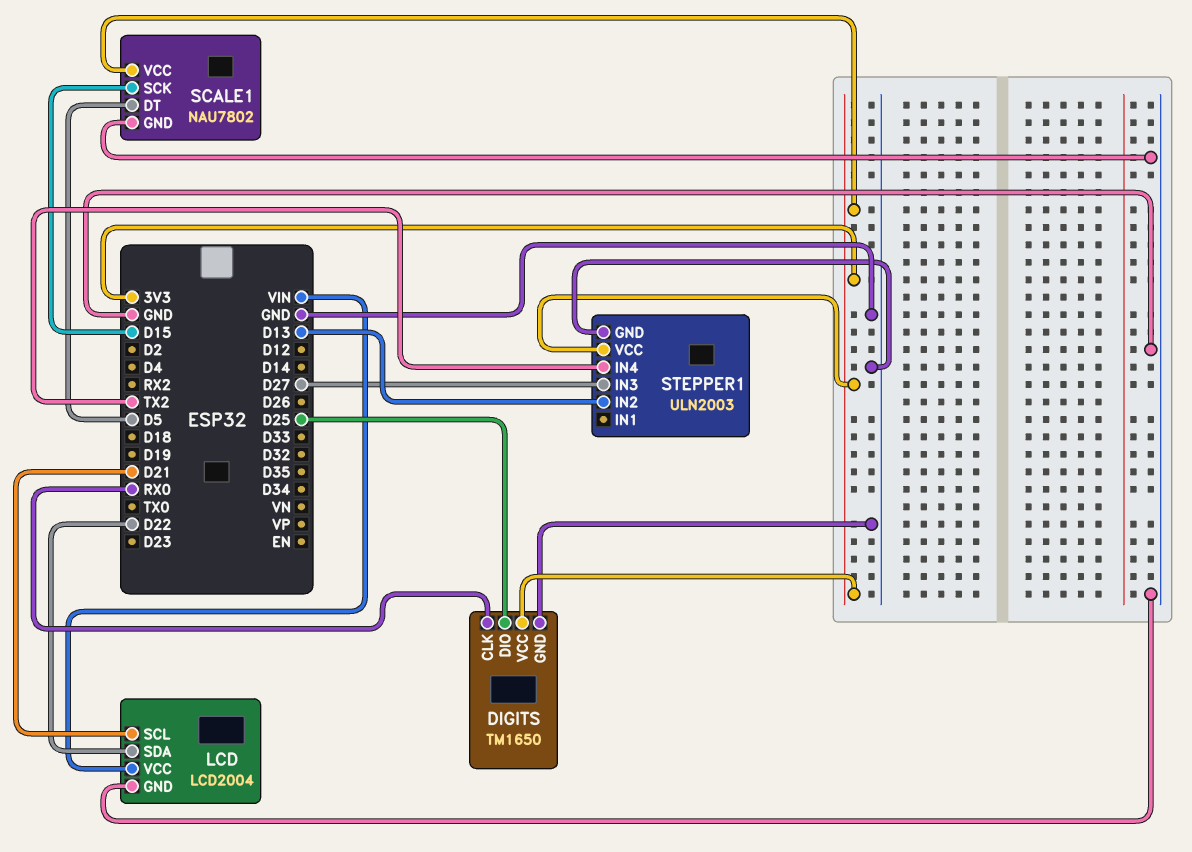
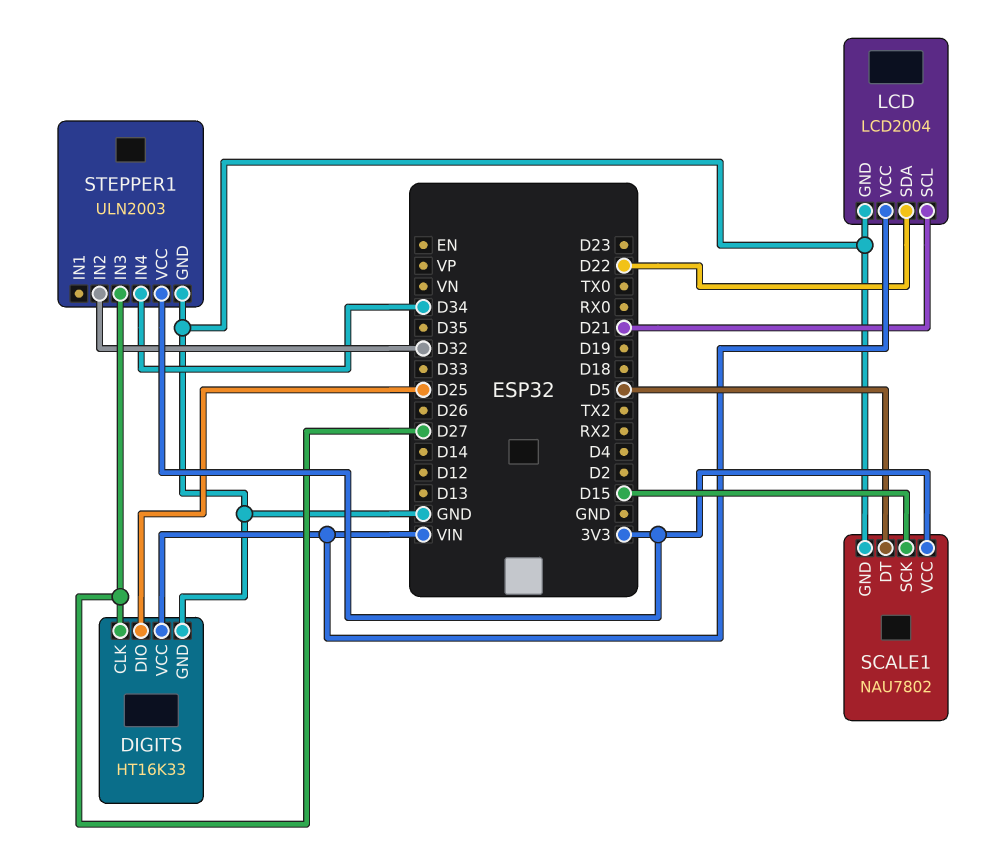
DIGITS: TM1650 -> HT16K33
DIGITS pin CLK: RX0 -> D27
DIGITS pin VCC: 3V3 -> VIN
STEPPER1 pin IN2: D13 -> D32
STEPPER1 pin IN4: TX2 -> D34

